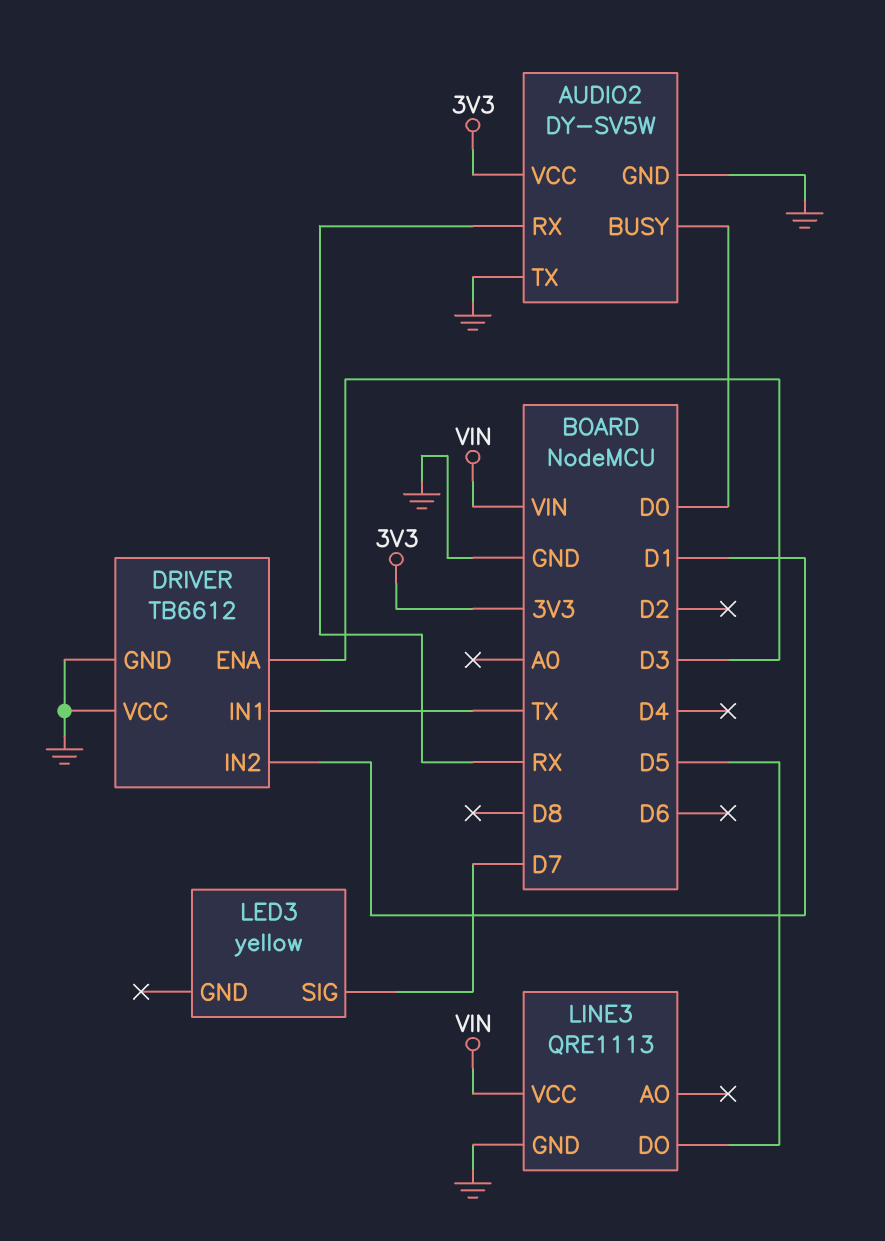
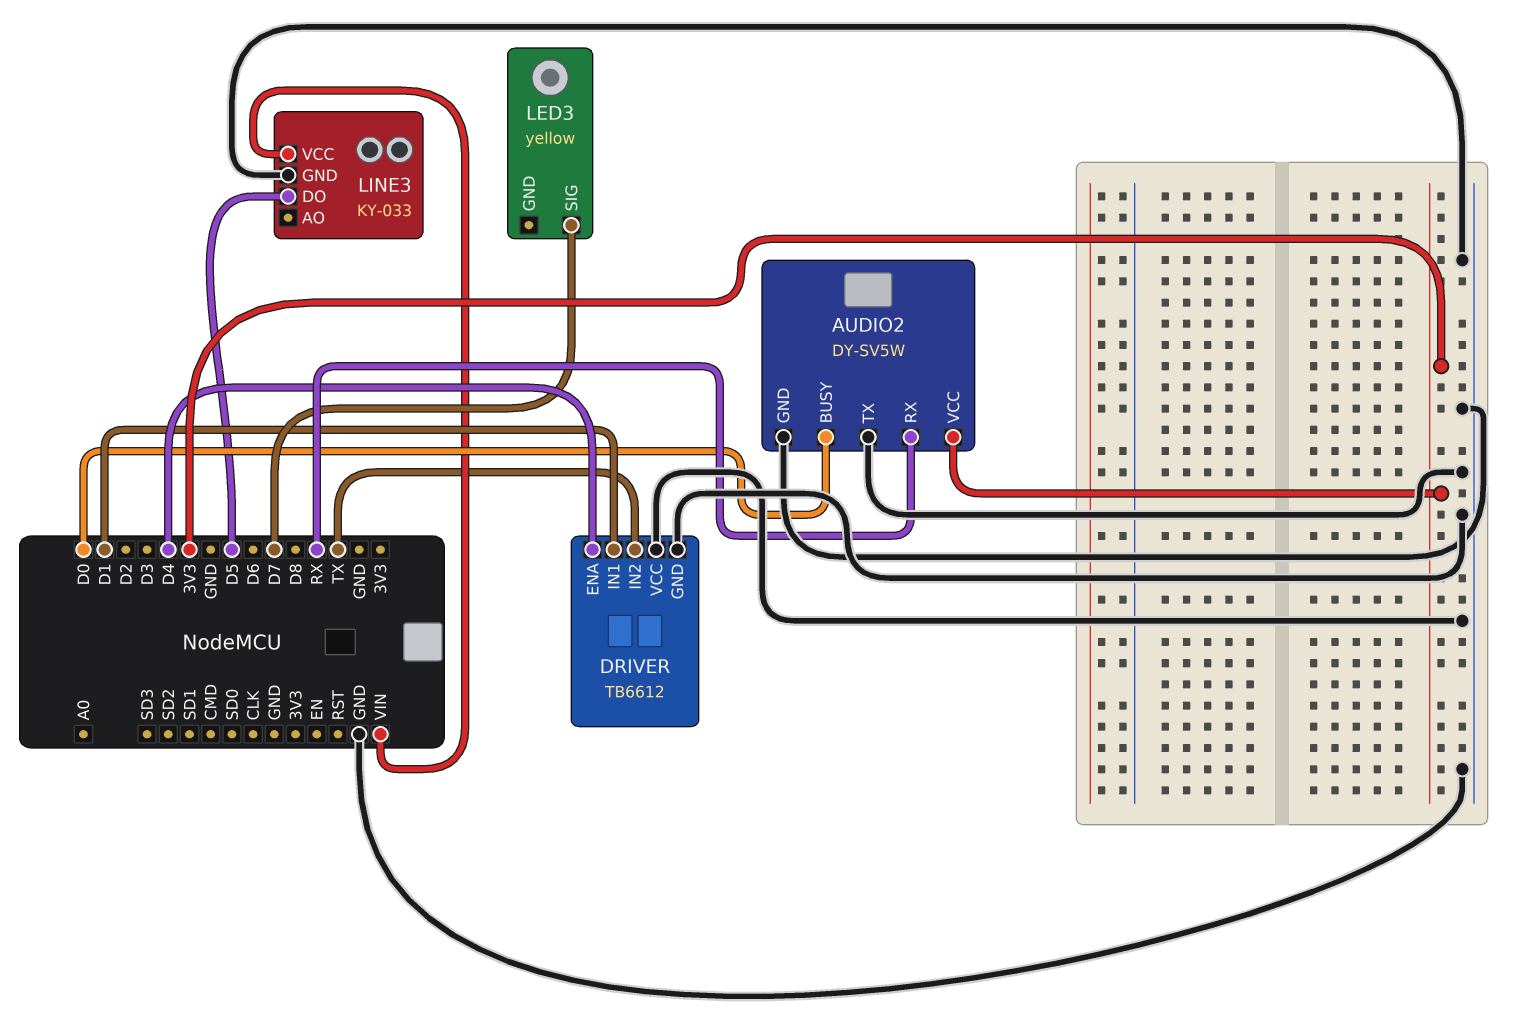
DRIVER pin ENA: D3 -> D4
DRIVER pin IN1: TX -> D1
DRIVER pin IN2: D1 -> TX
LINE3: QRE1113 -> KY-033

